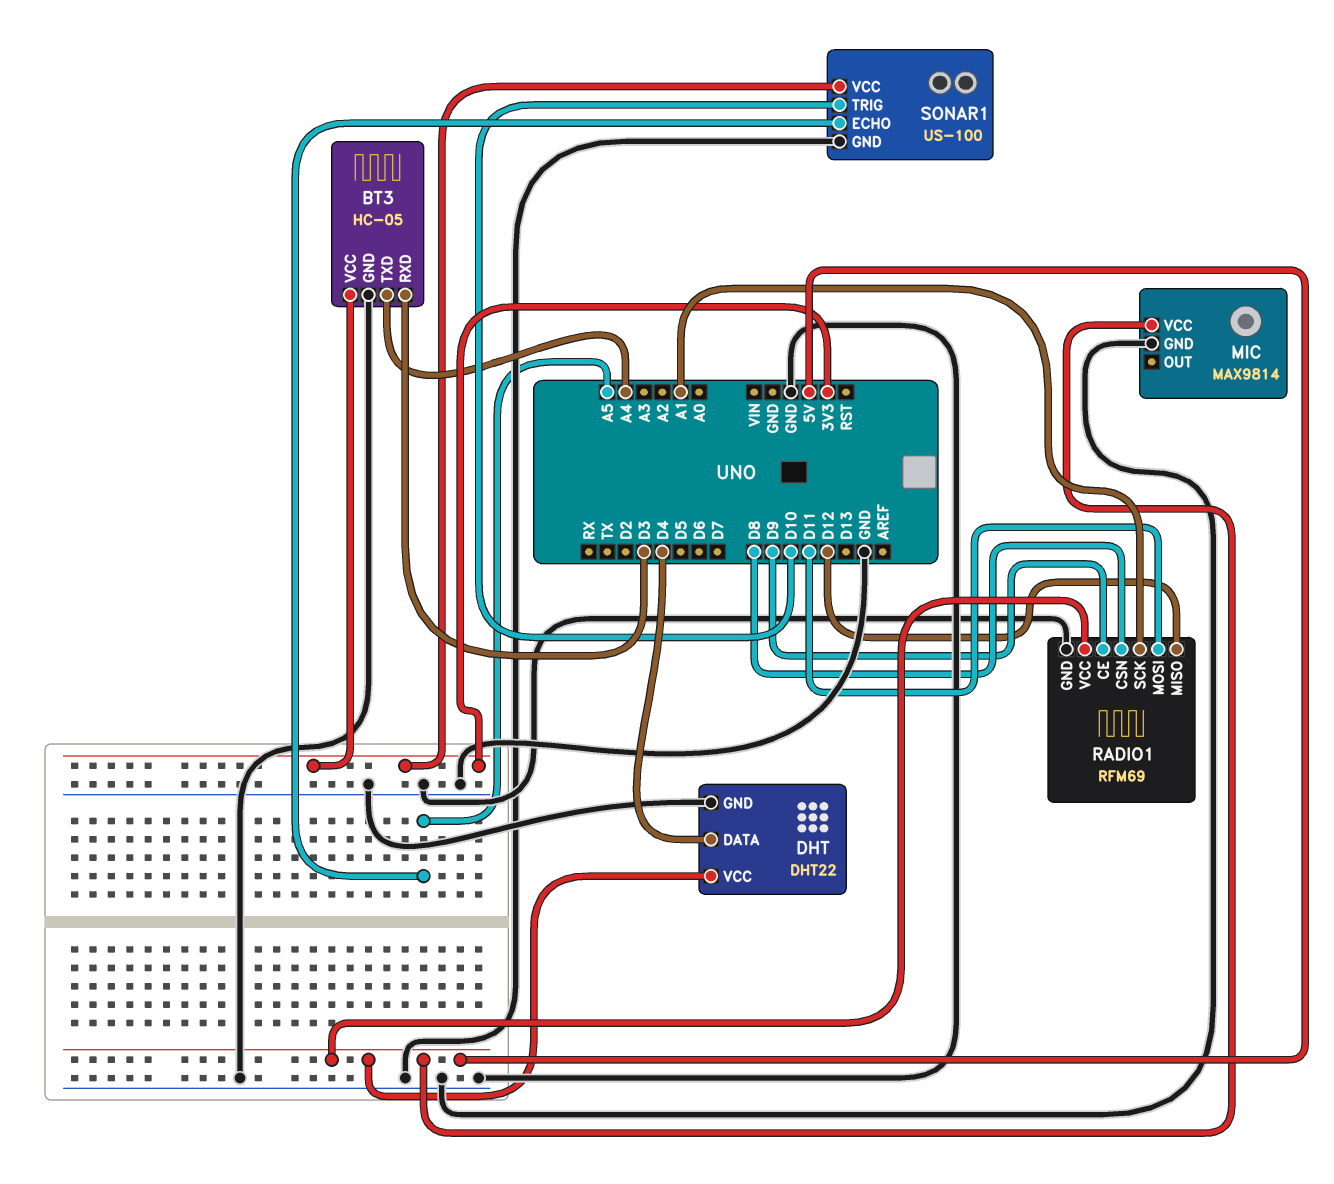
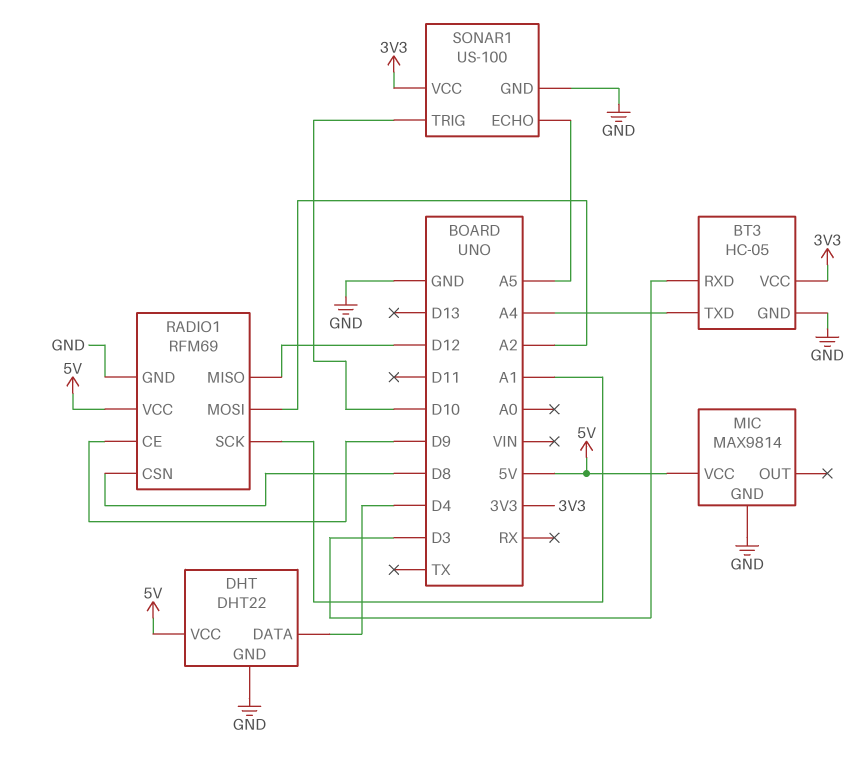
RADIO1 pin MOSI: D11 -> A2

